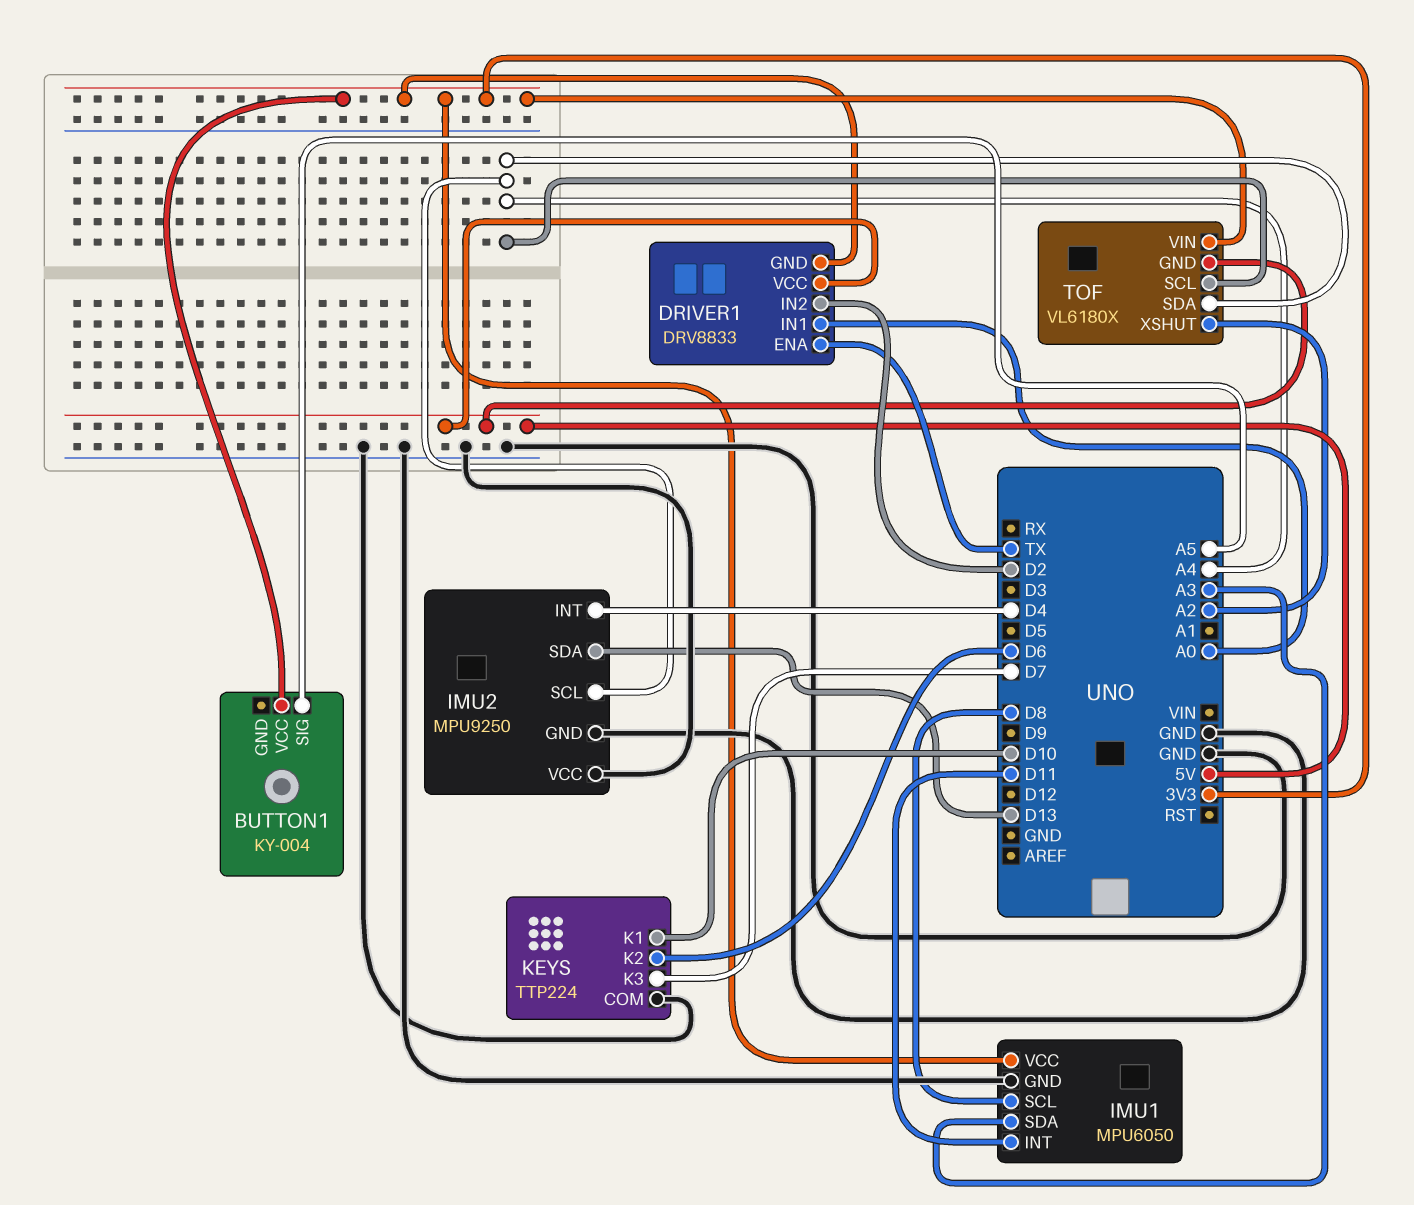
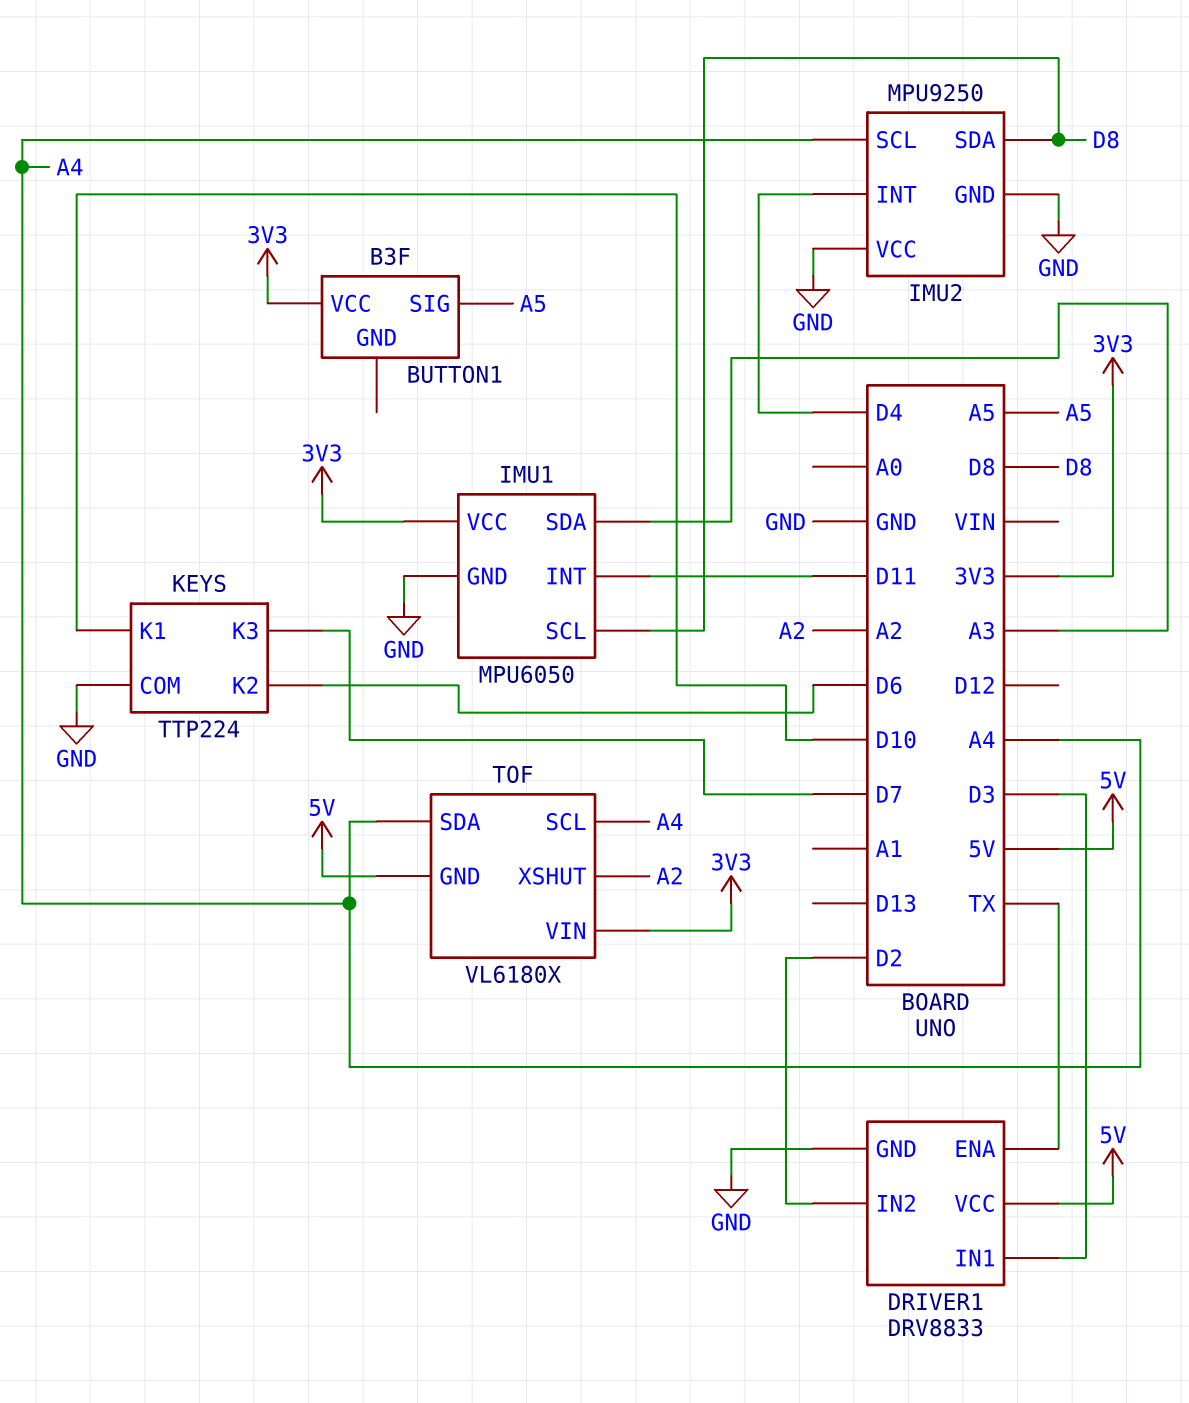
BUTTON1: KY-004 -> B3F
DRIVER1 pin GND: 3V3 -> GND
DRIVER1 pin IN1: A0 -> D3
IMU2 pin SDA: D13 -> D8

